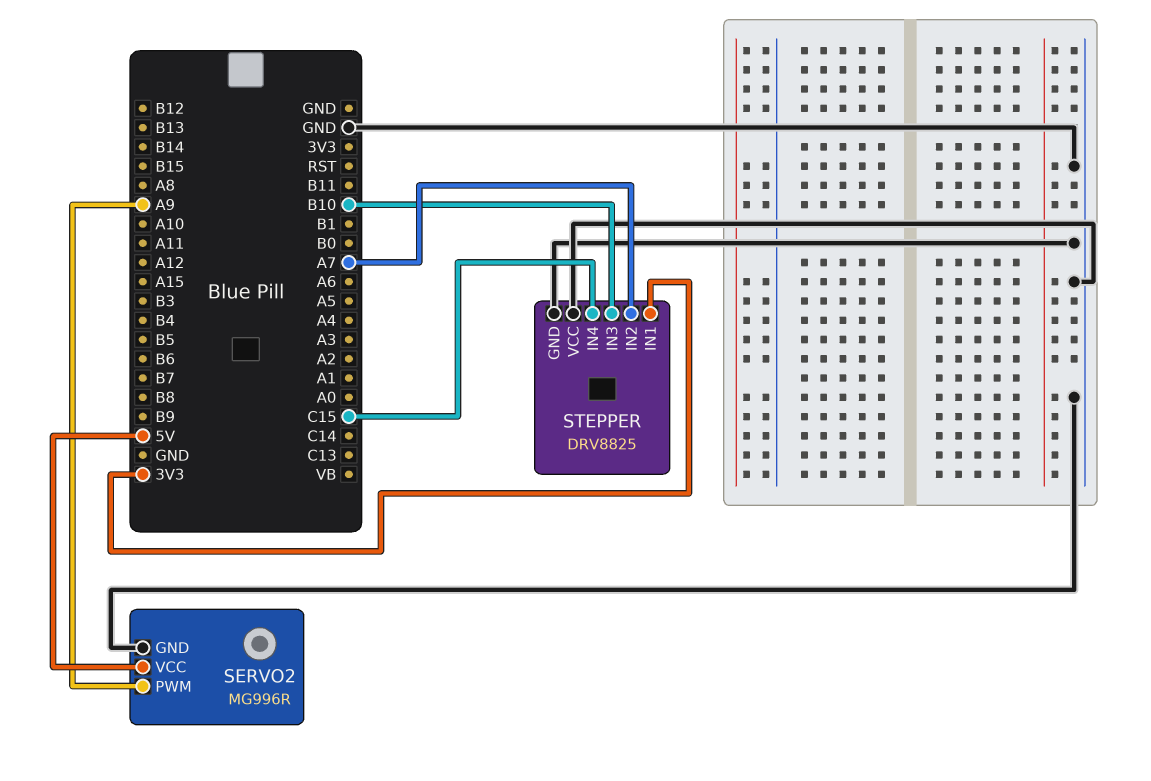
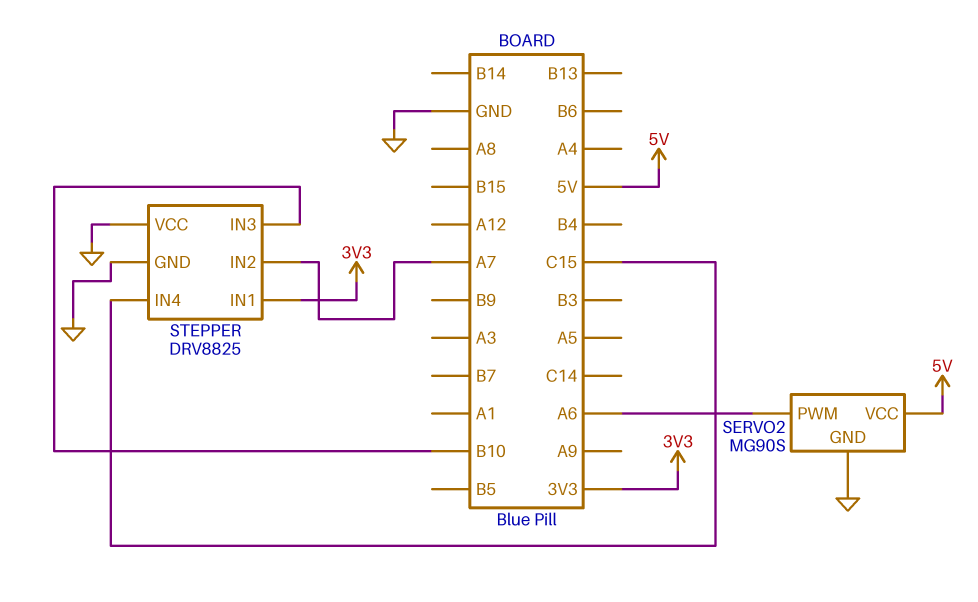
SERVO2: MG996R -> MG90S
SERVO2 pin PWM: A9 -> A6

